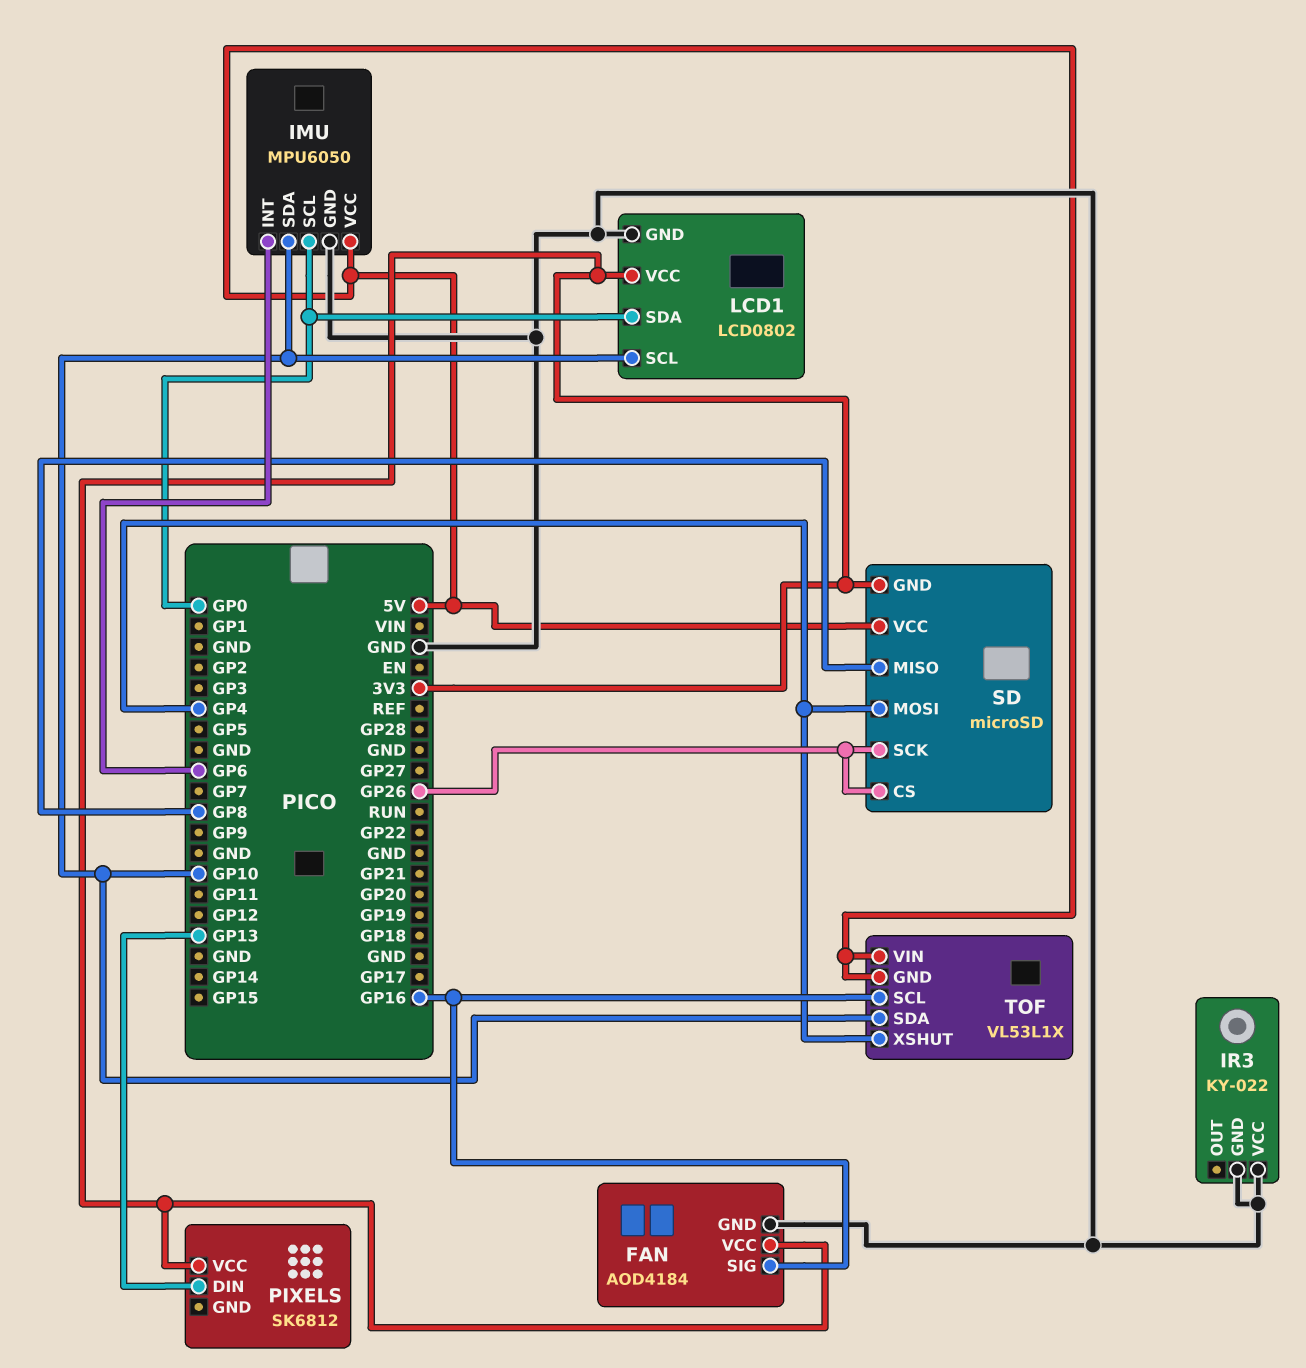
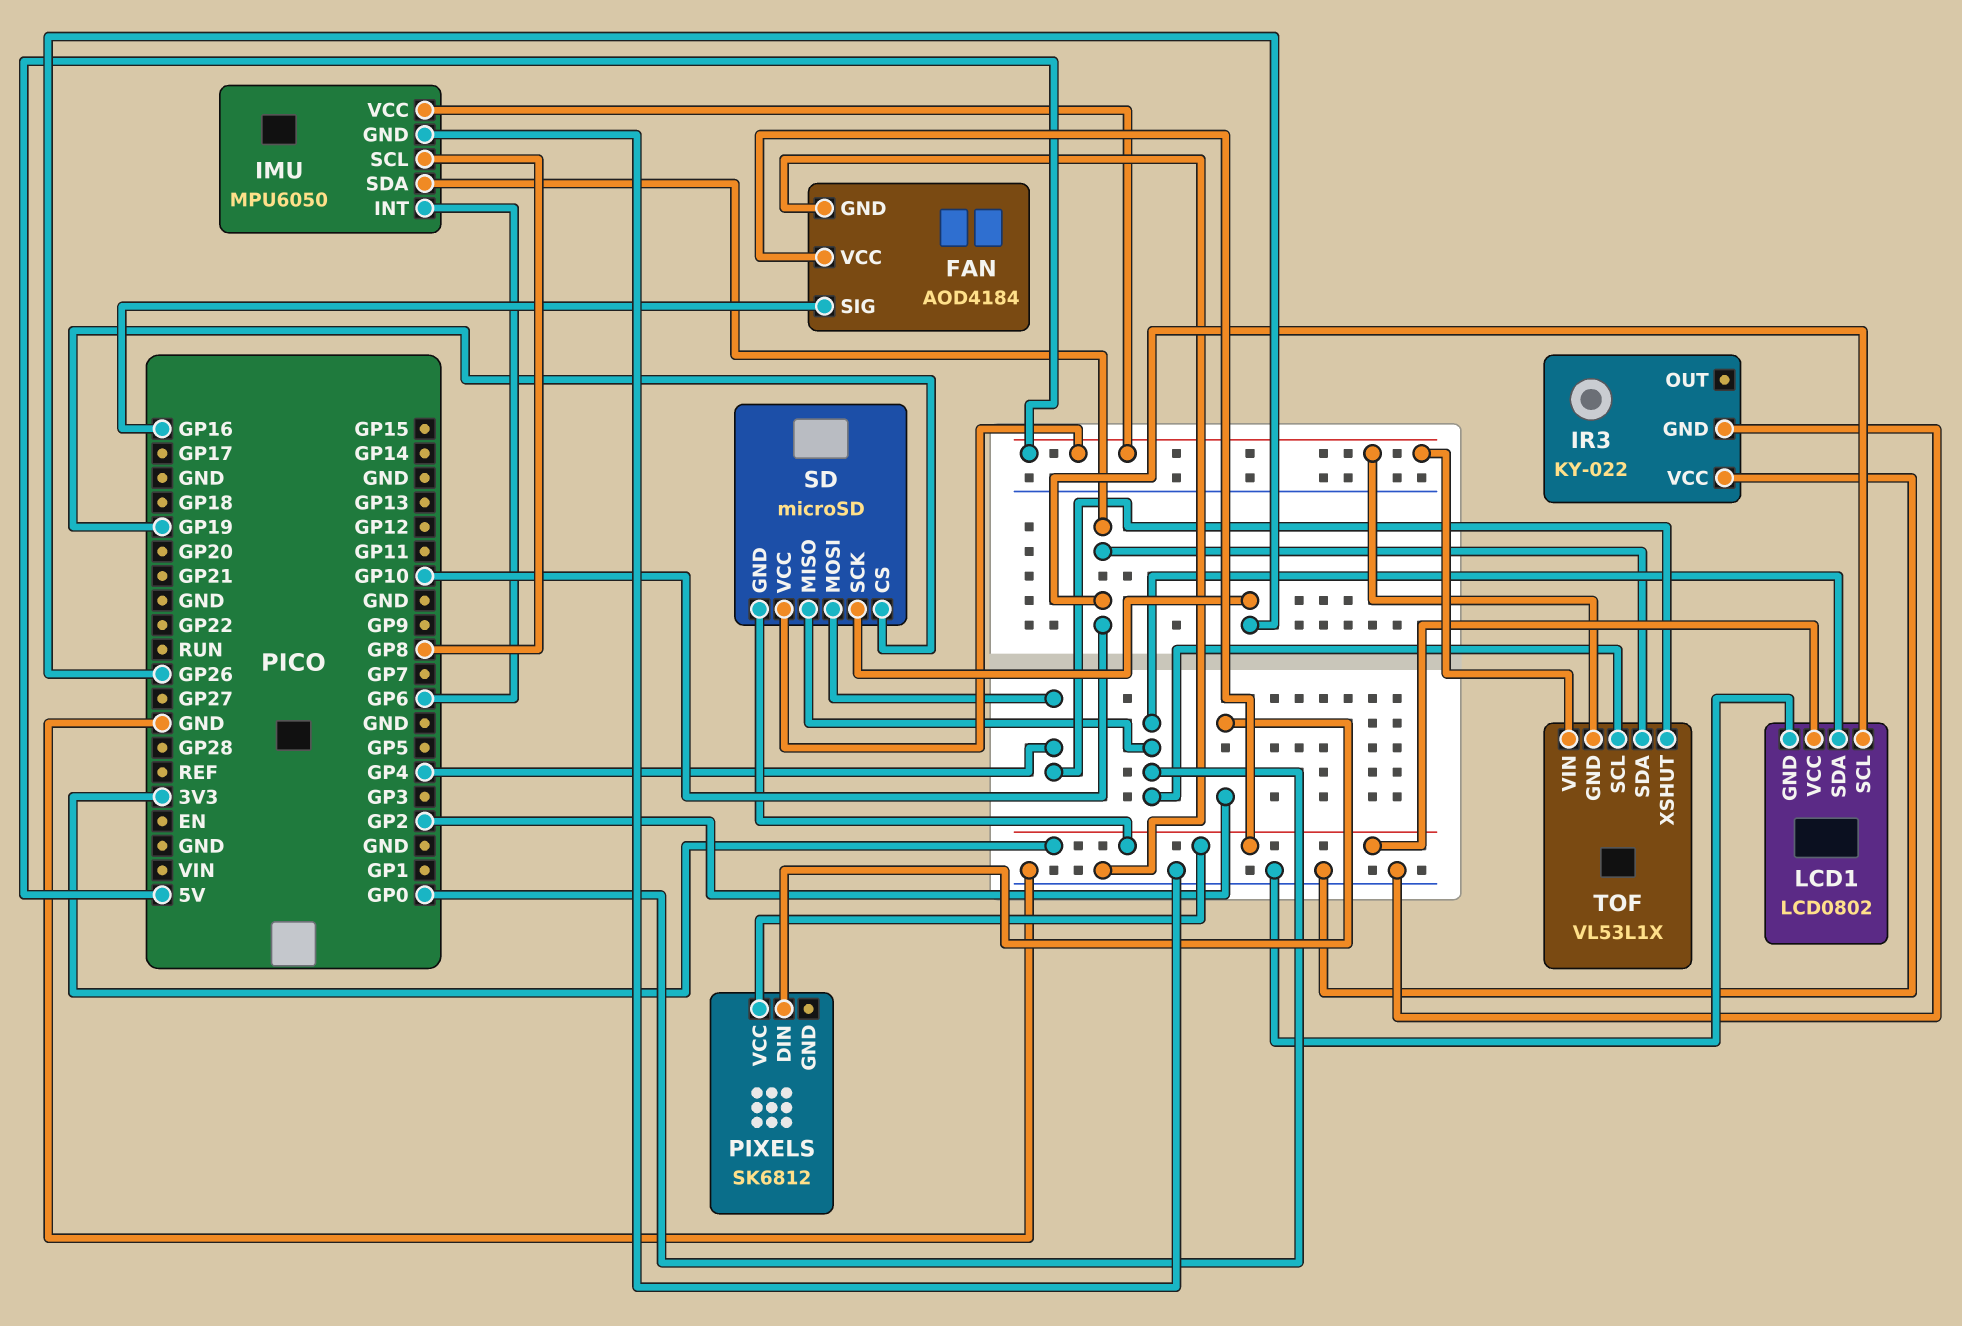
IMU pin SCL: GP0 -> GP8
PIXELS pin DIN: GP13 -> GP2
SD pin CS: GP26 -> GP19
SD pin MISO: GP8 -> GP0
TOF pin SCL: GP16 -> GP0

